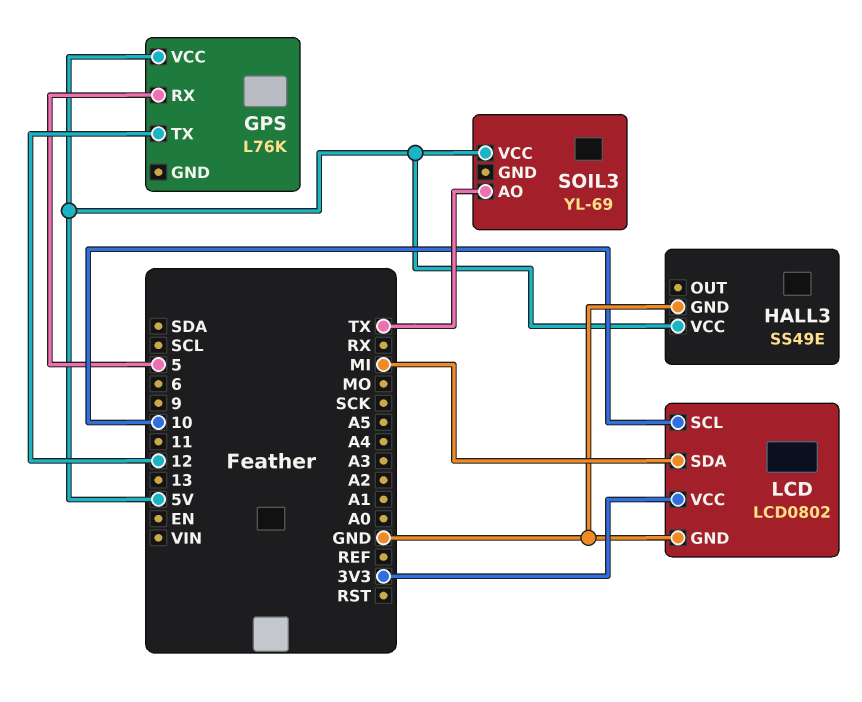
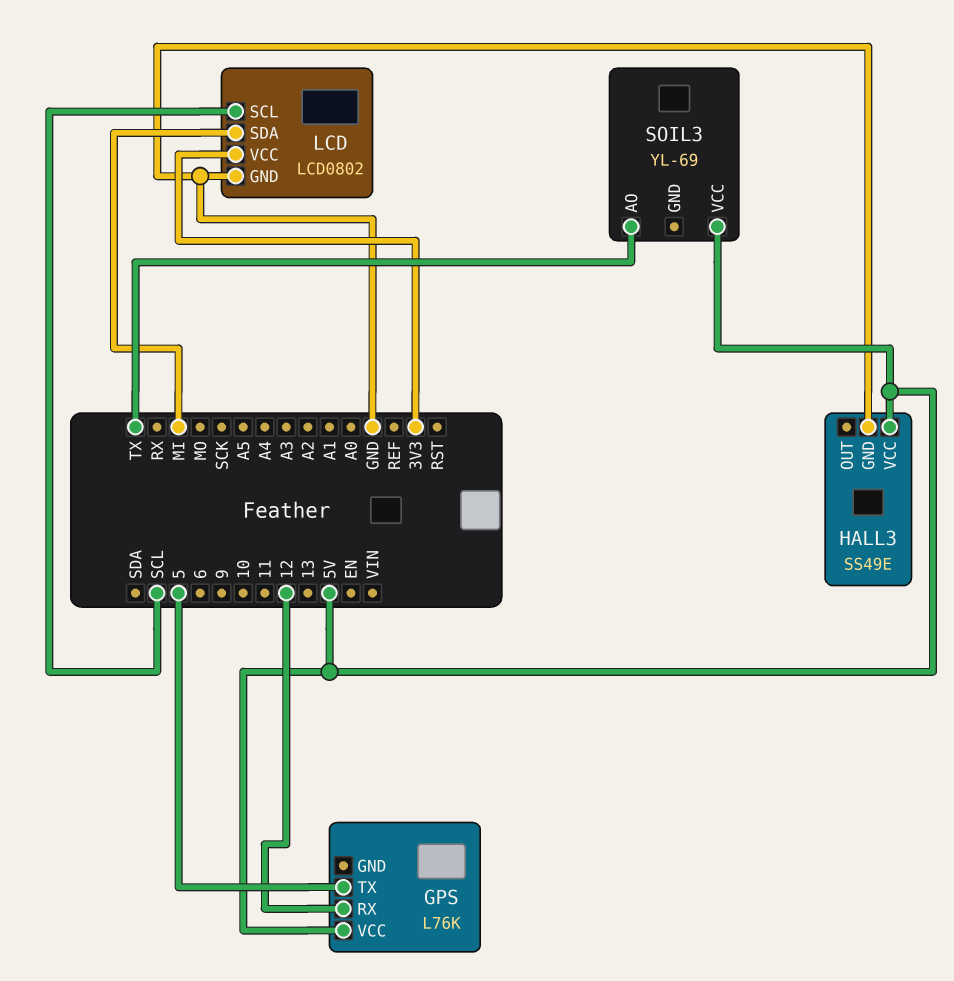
GPS pin RX: 5 -> 12
GPS pin TX: 12 -> 5
LCD pin SCL: 10 -> SCL

